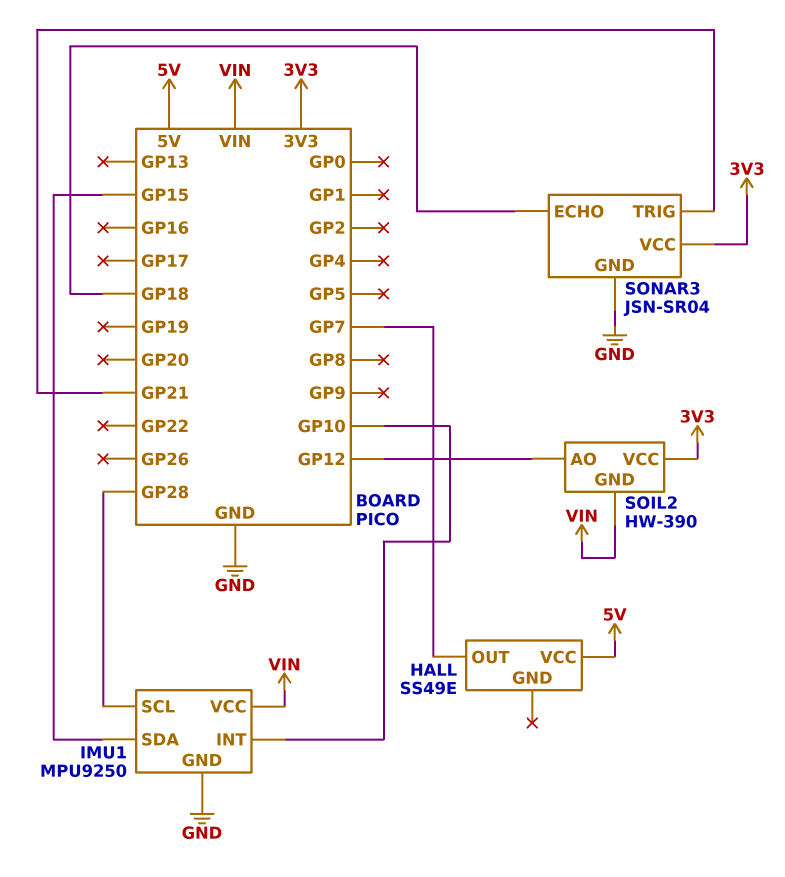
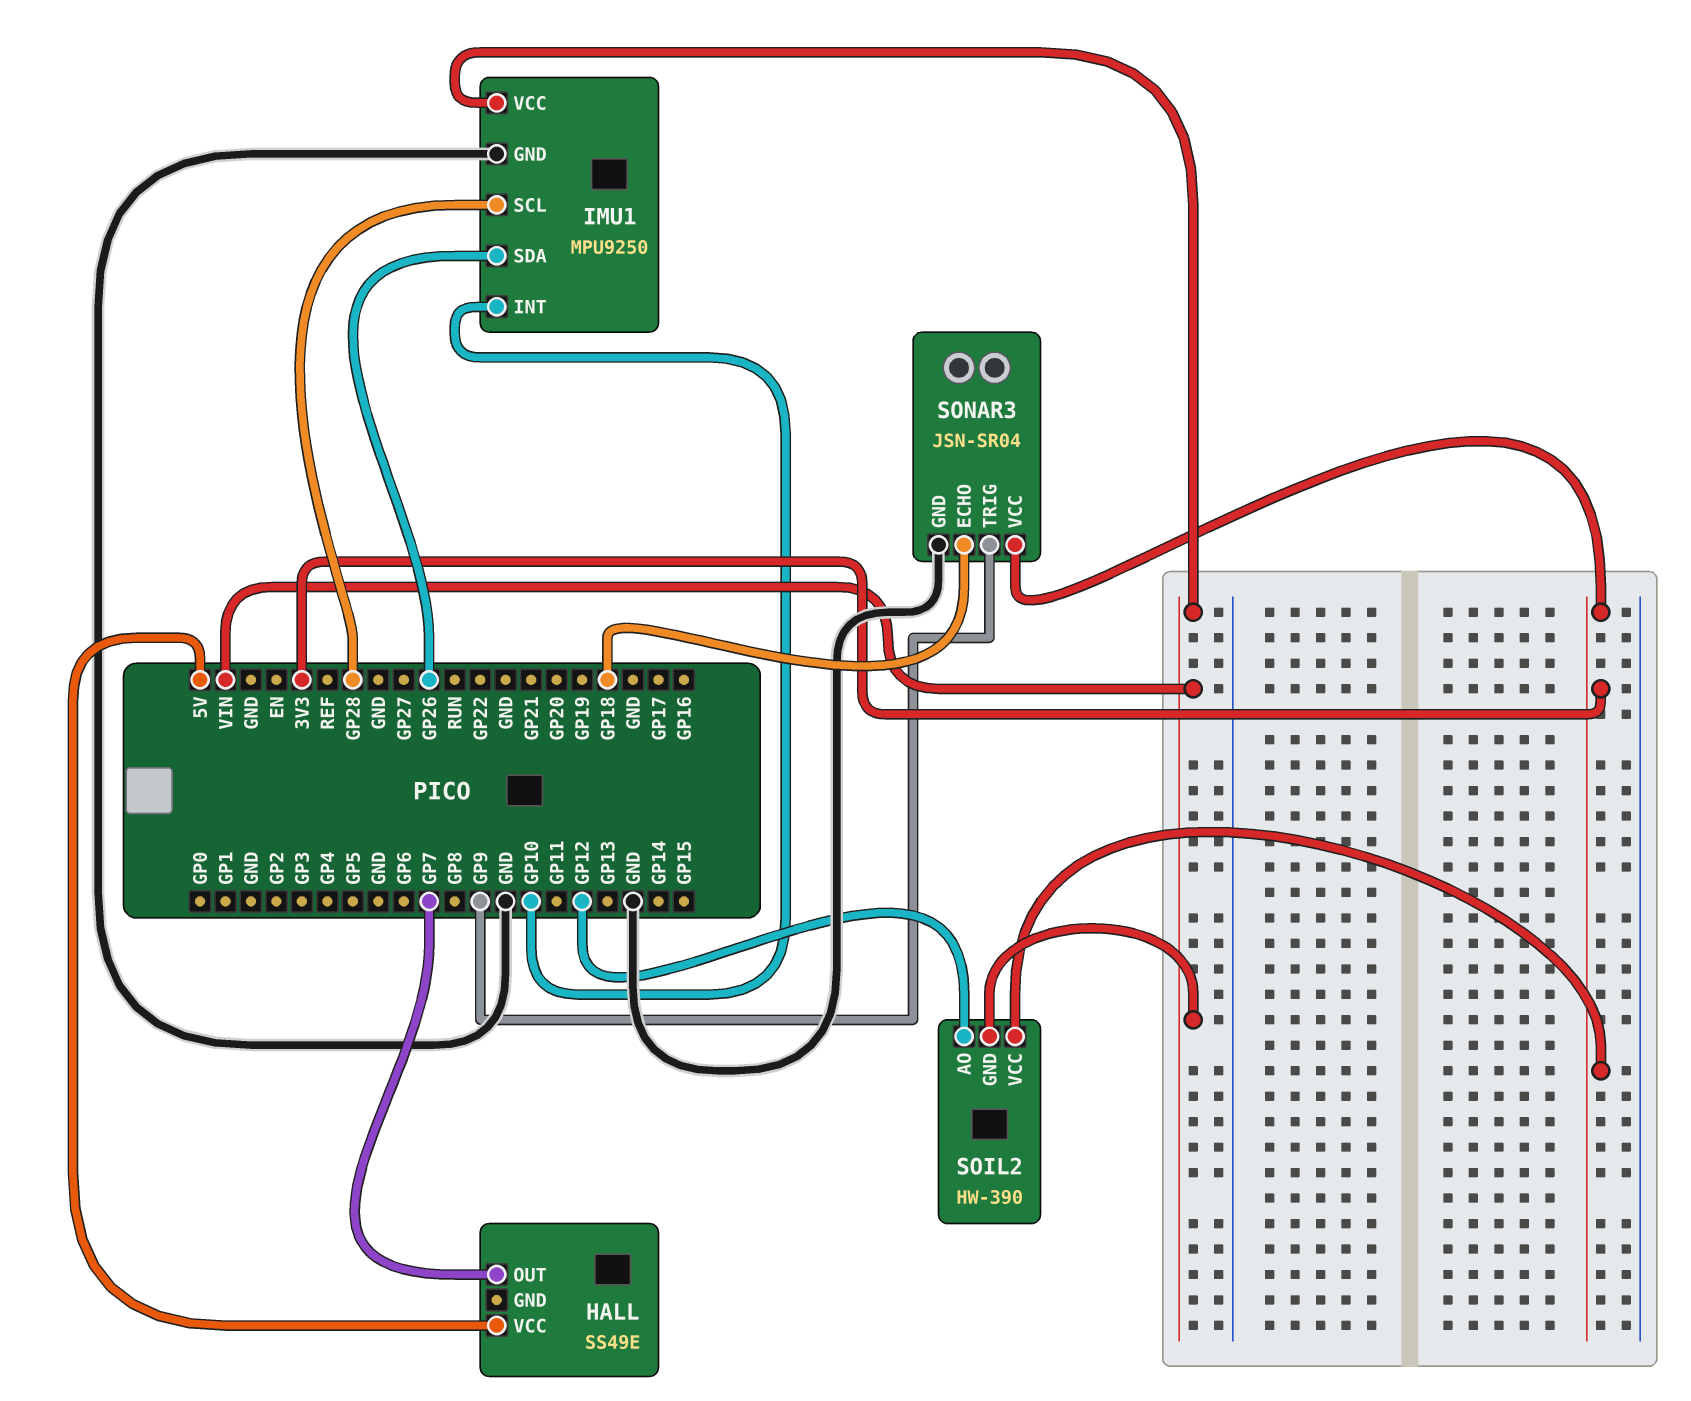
IMU1 pin SDA: GP15 -> GP26
SONAR3 pin TRIG: GP21 -> GP9

